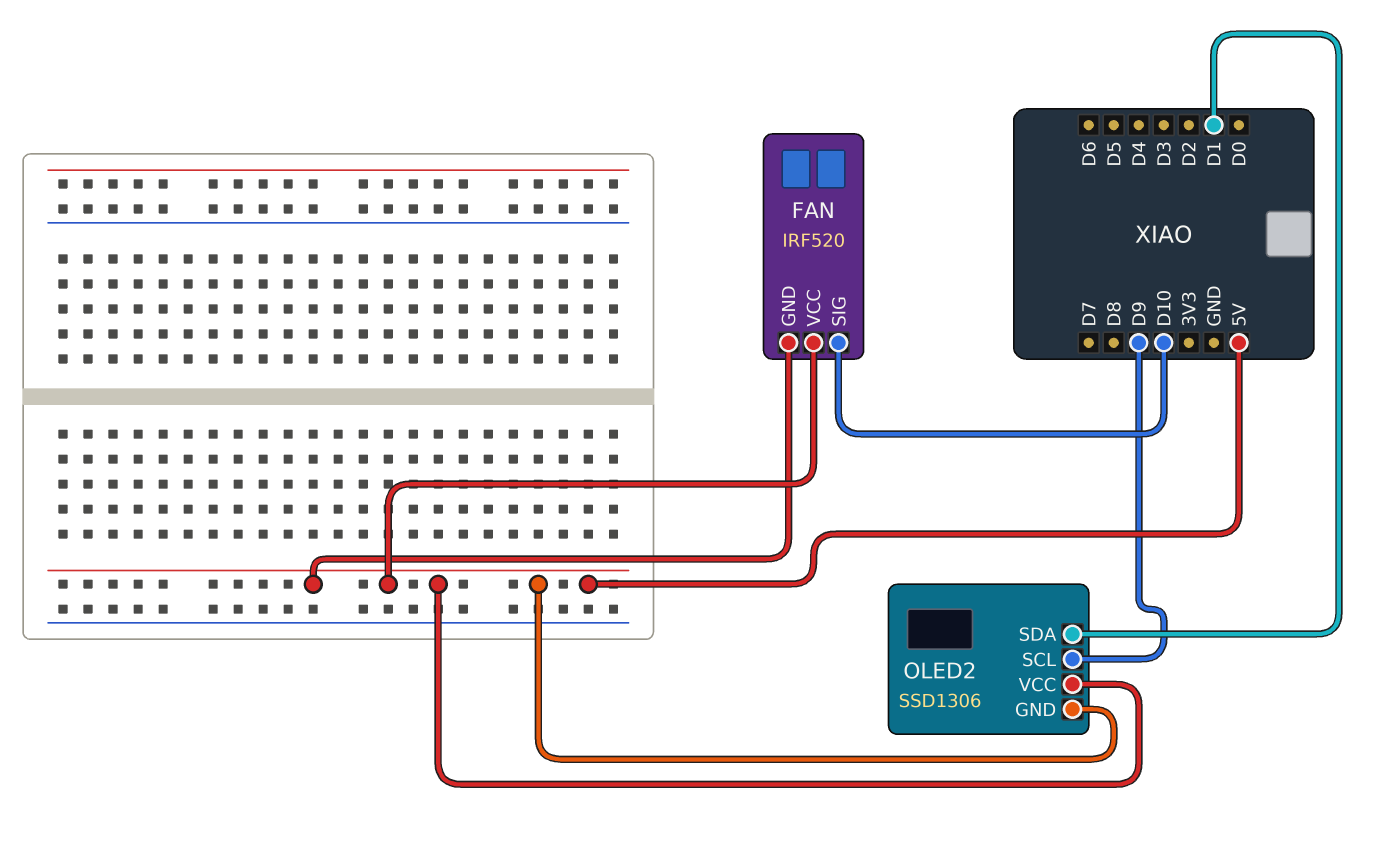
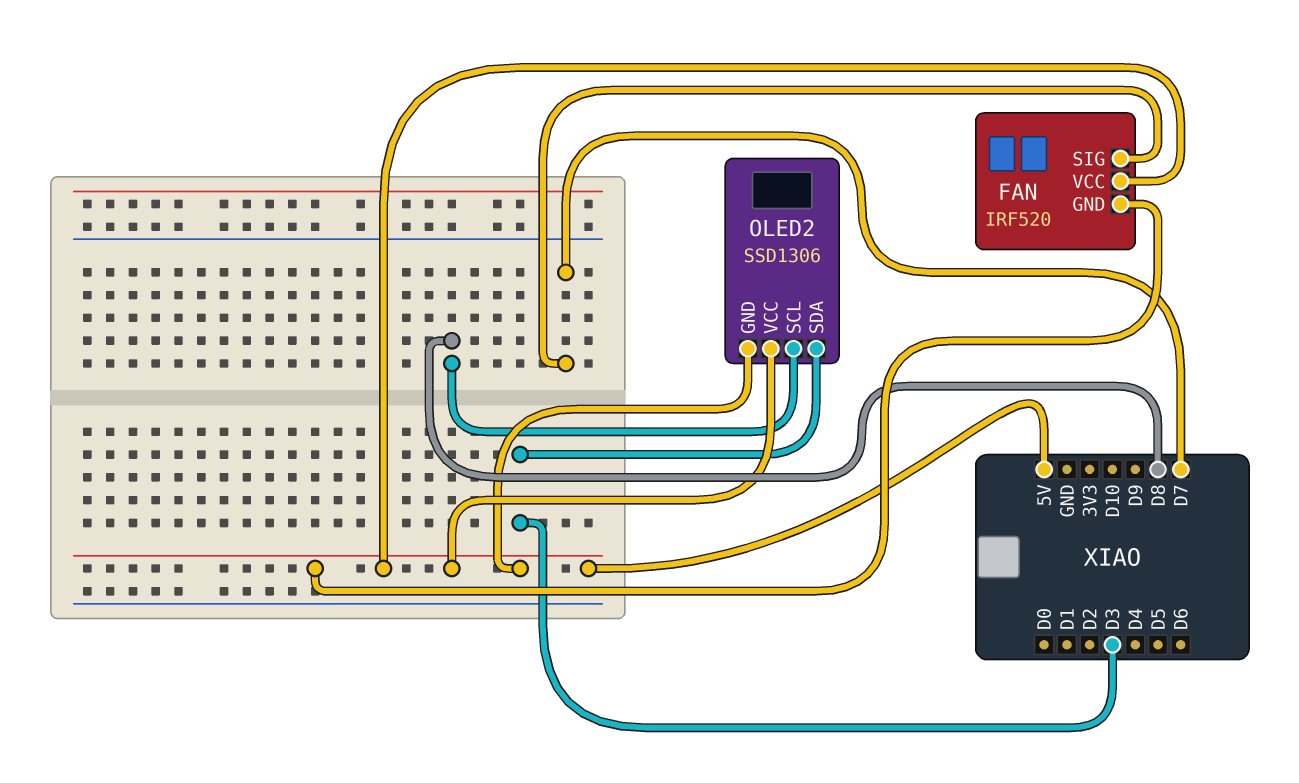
FAN pin SIG: D10 -> D7
OLED2 pin SCL: D9 -> D8
OLED2 pin SDA: D1 -> D3

